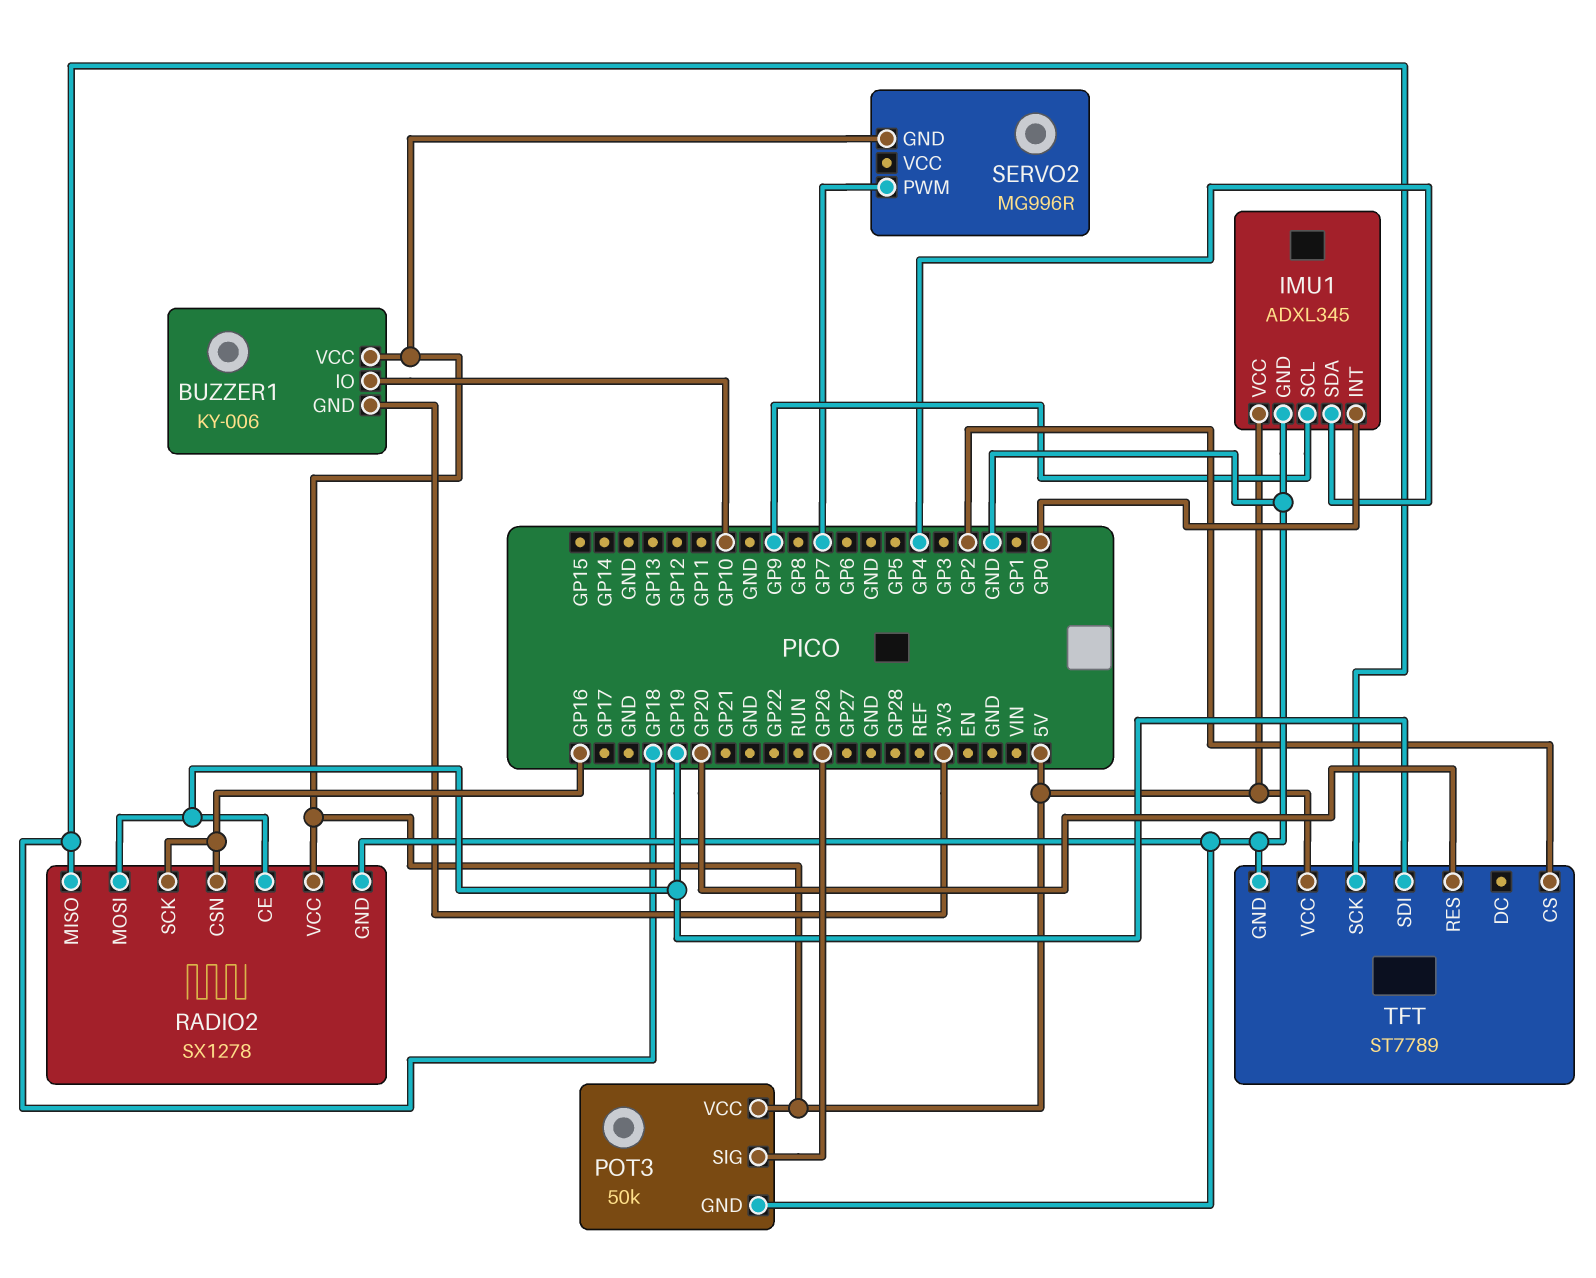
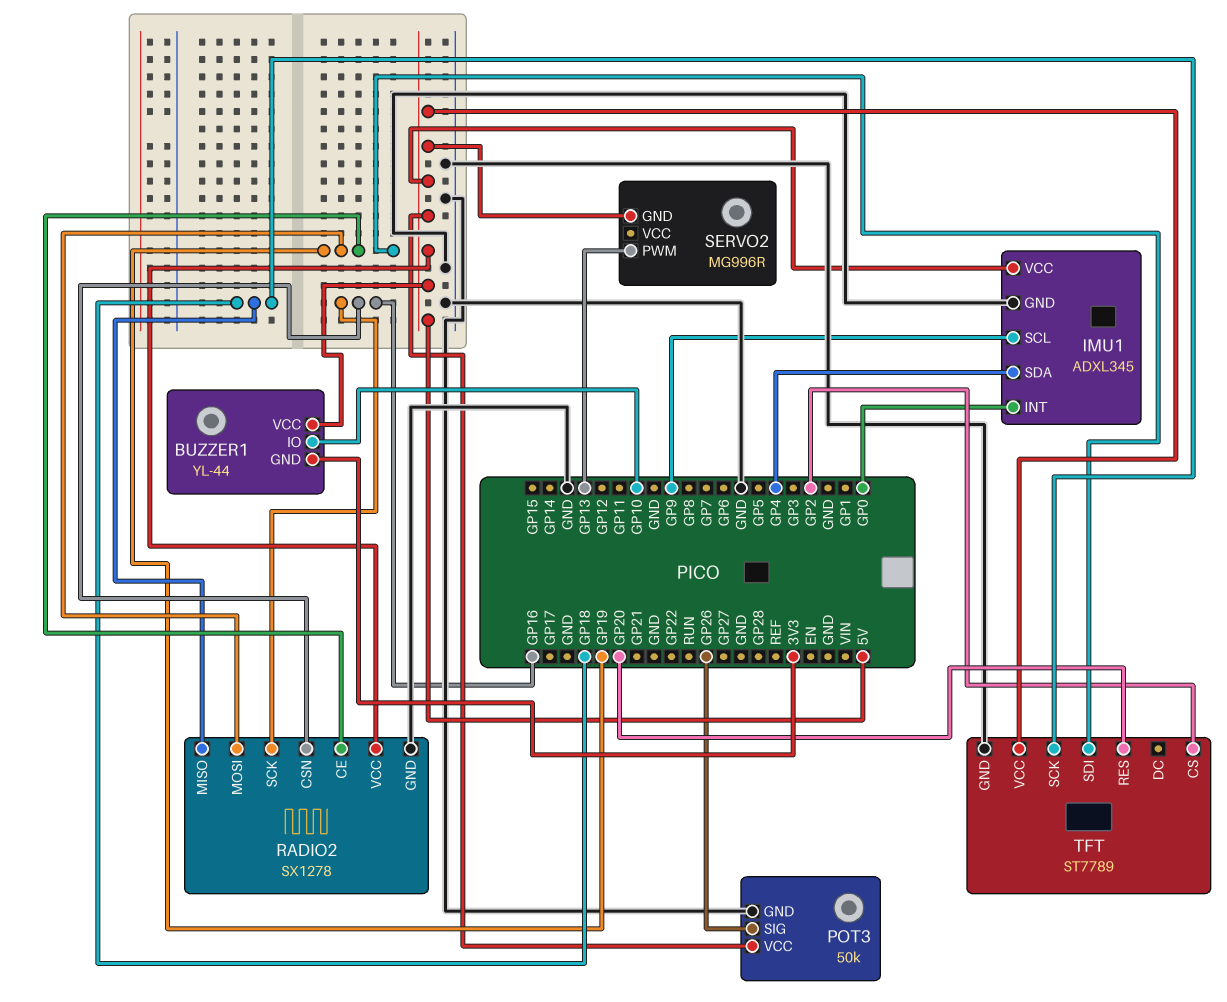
BUZZER1: KY-006 -> YL-44
SERVO2 pin PWM: GP7 -> GP13

